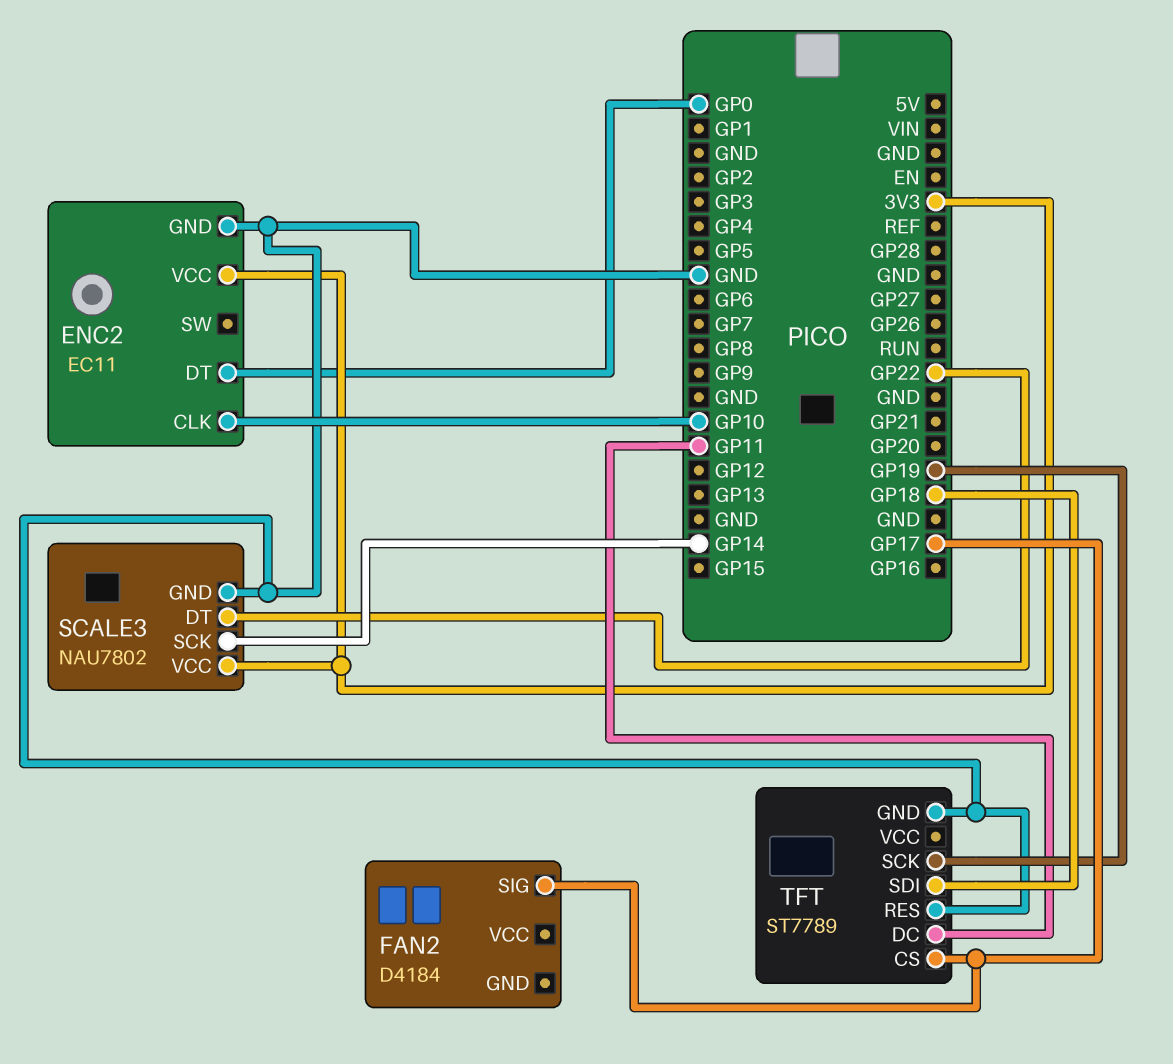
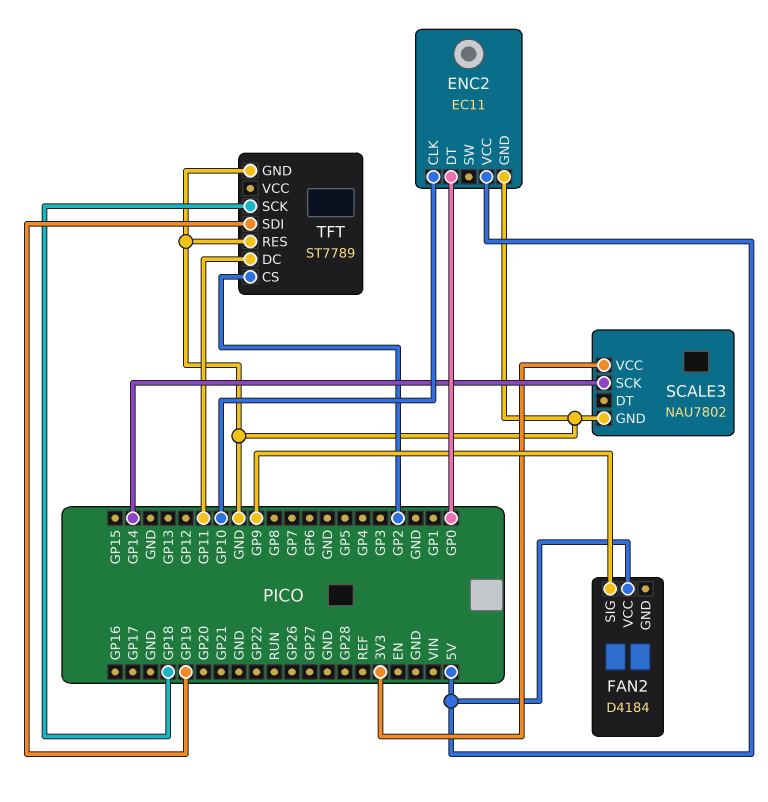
ENC2 pin VCC: 3V3 -> 5V
FAN2 pin SIG: GP17 -> GP9
FAN2 pin VCC: none -> 5V
SCALE3 pin DT: GP22 -> none
TFT pin CS: GP17 -> GP2
TFT pin SCK: GP19 -> GP18
TFT pin SDI: GP18 -> GP19

